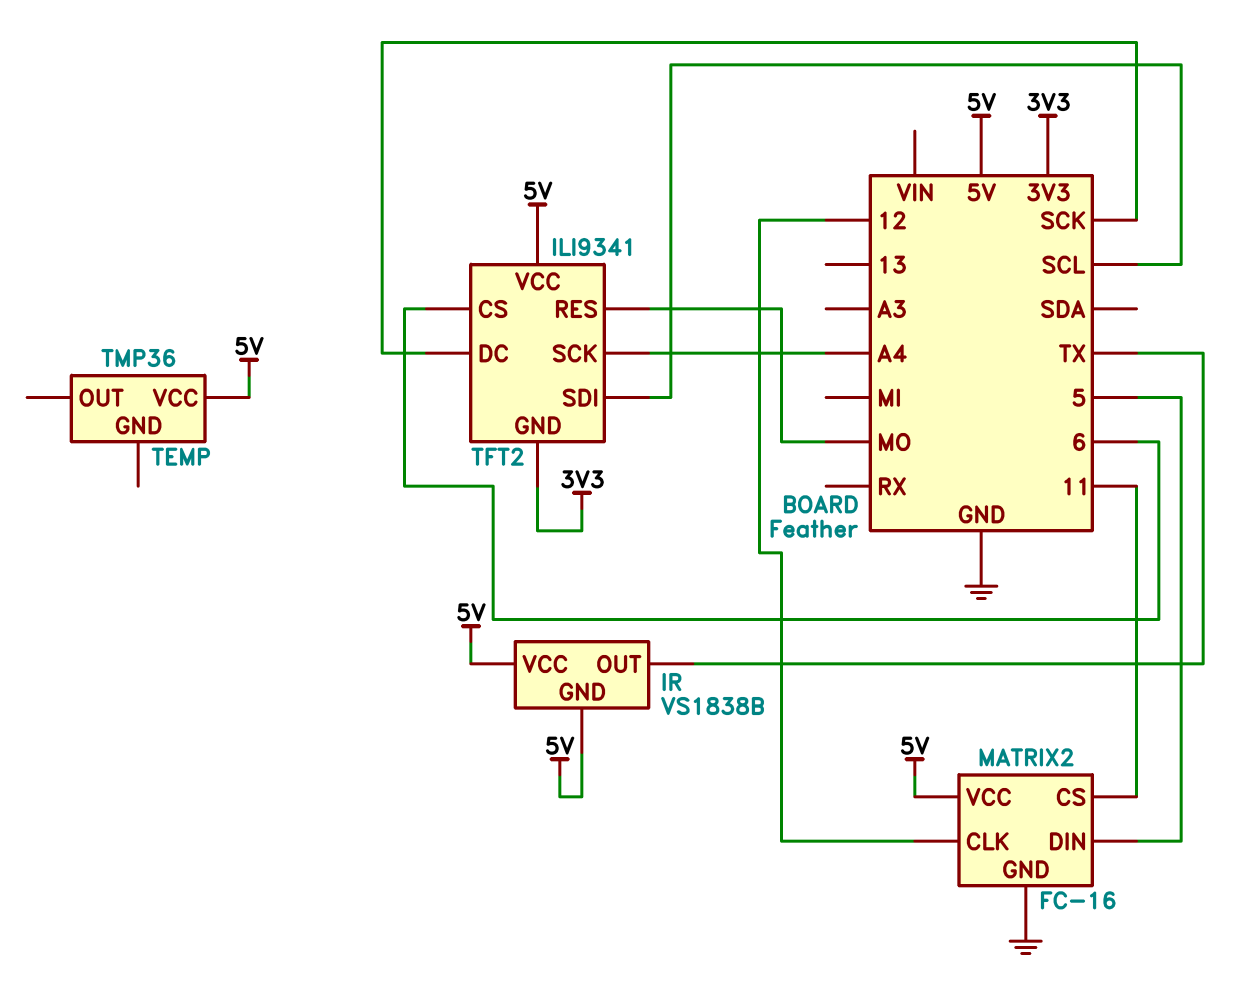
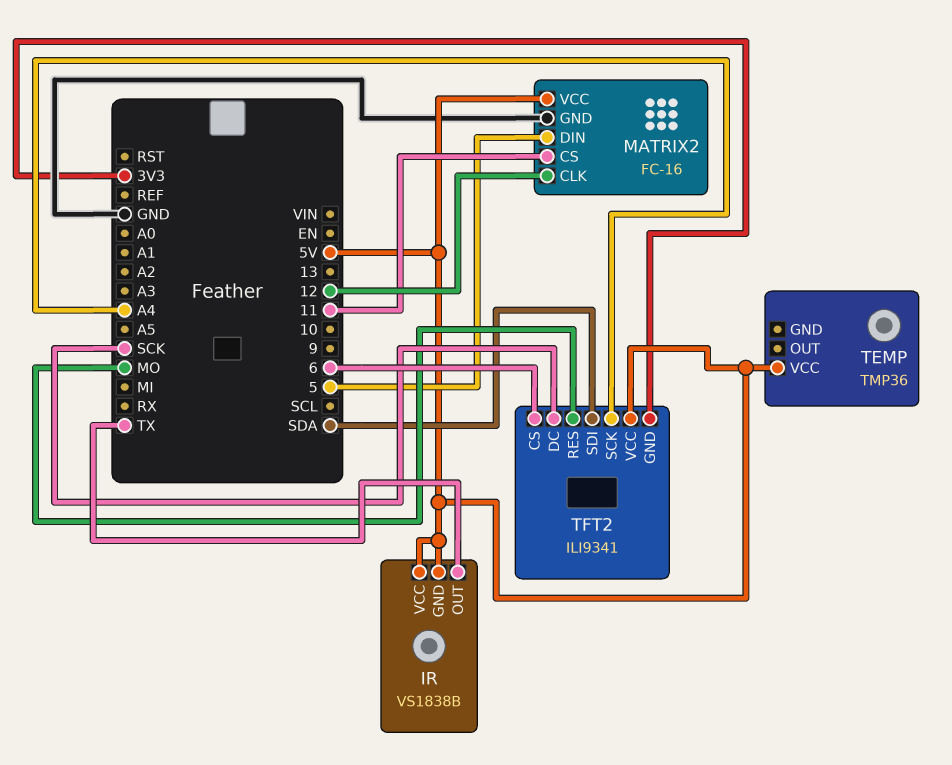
TFT2 pin SDI: SCL -> SDA

